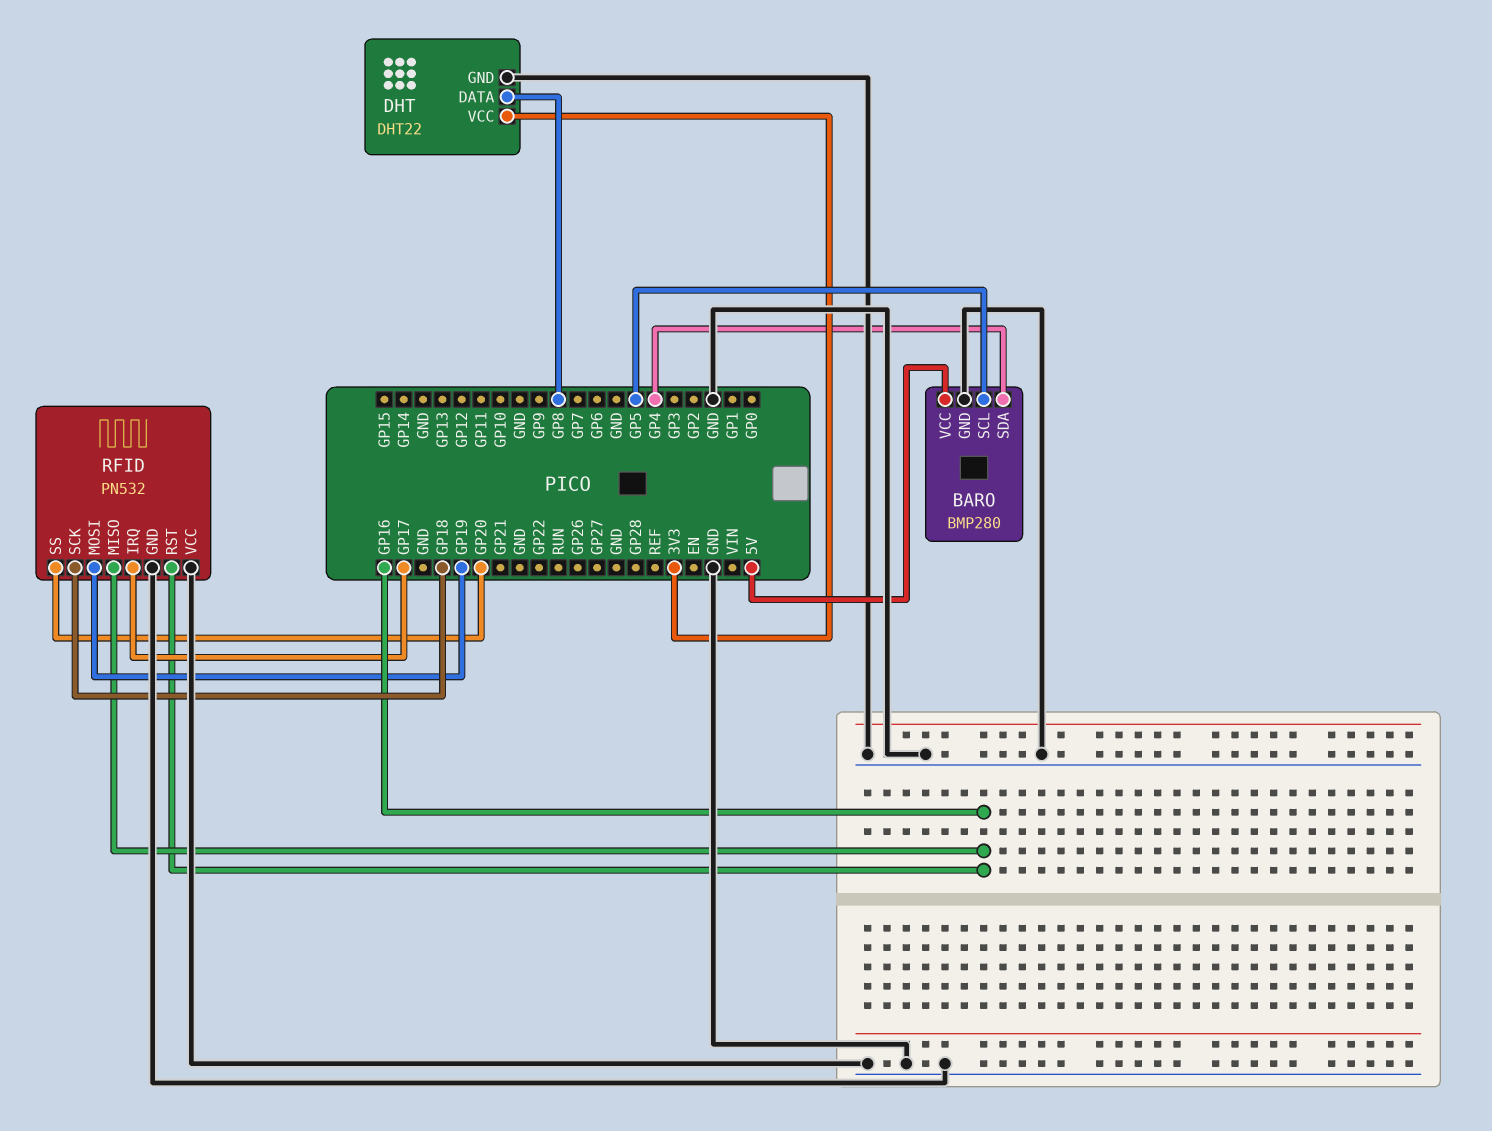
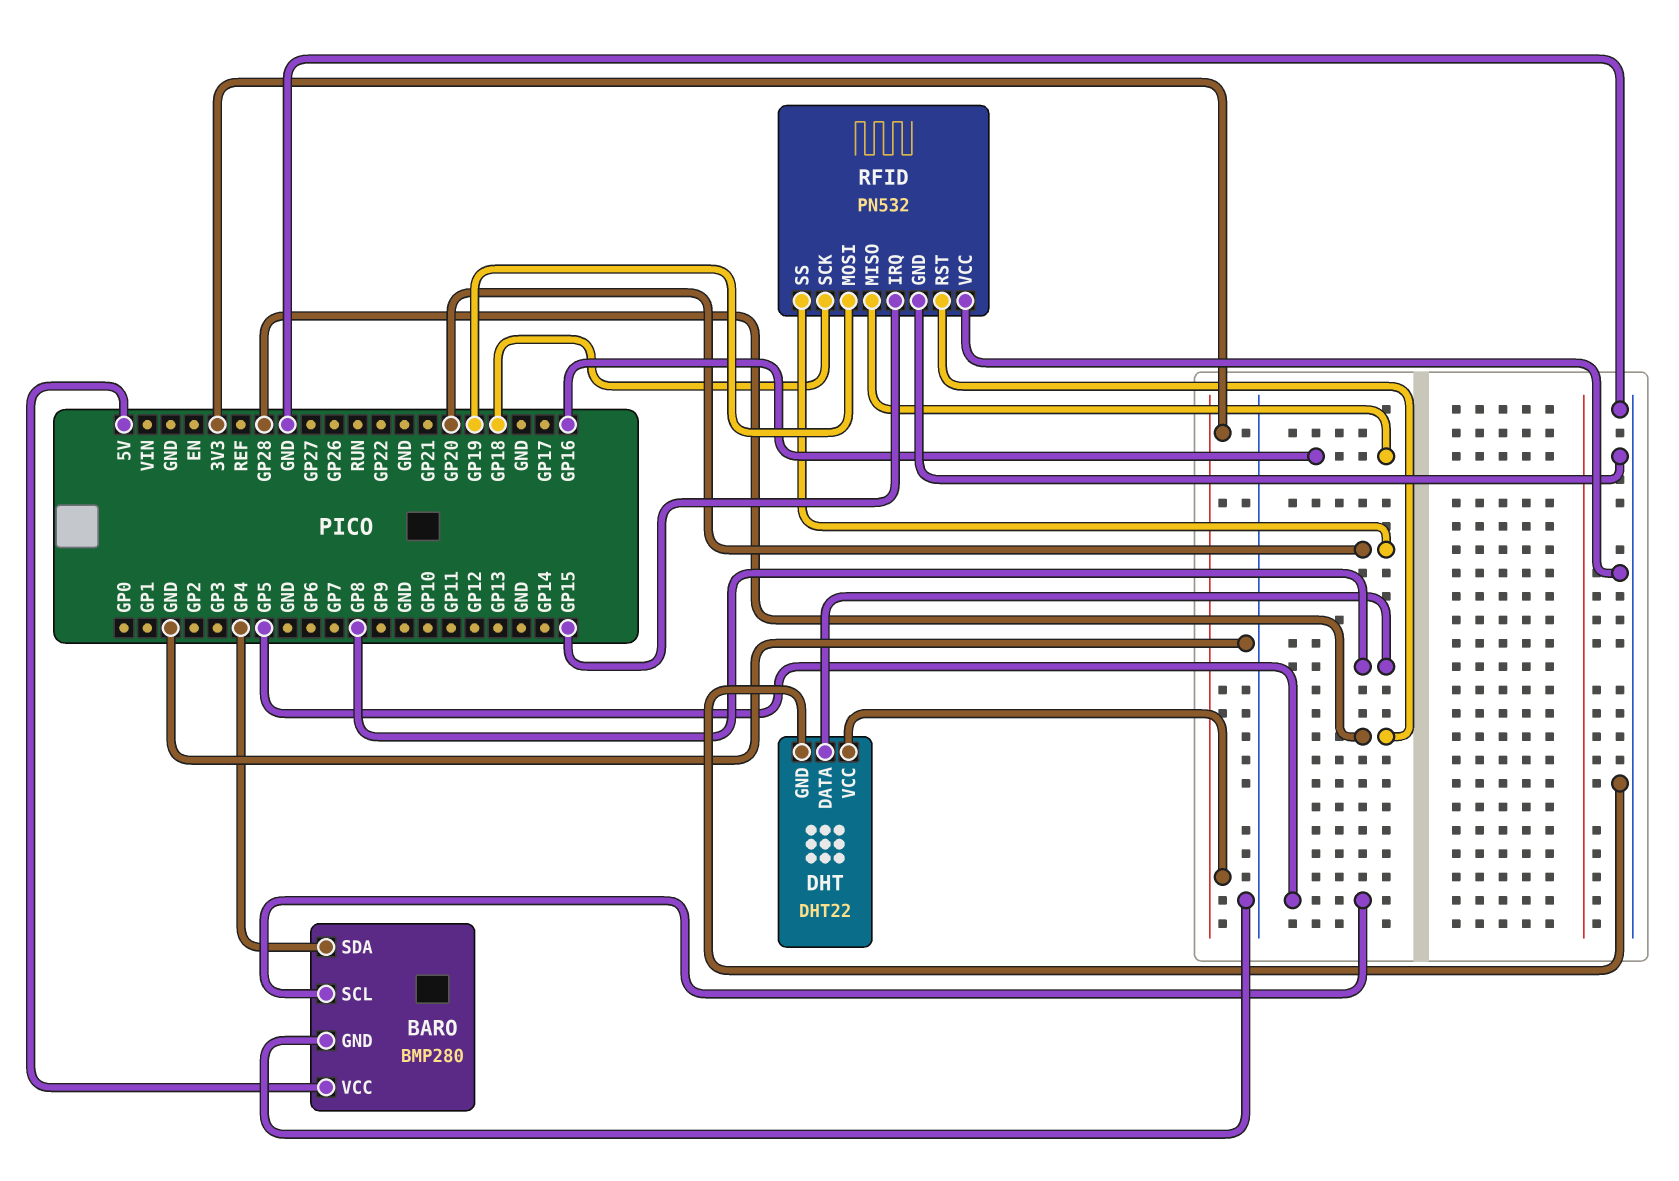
RFID pin IRQ: GP17 -> GP15
RFID pin RST: GP16 -> GP28

